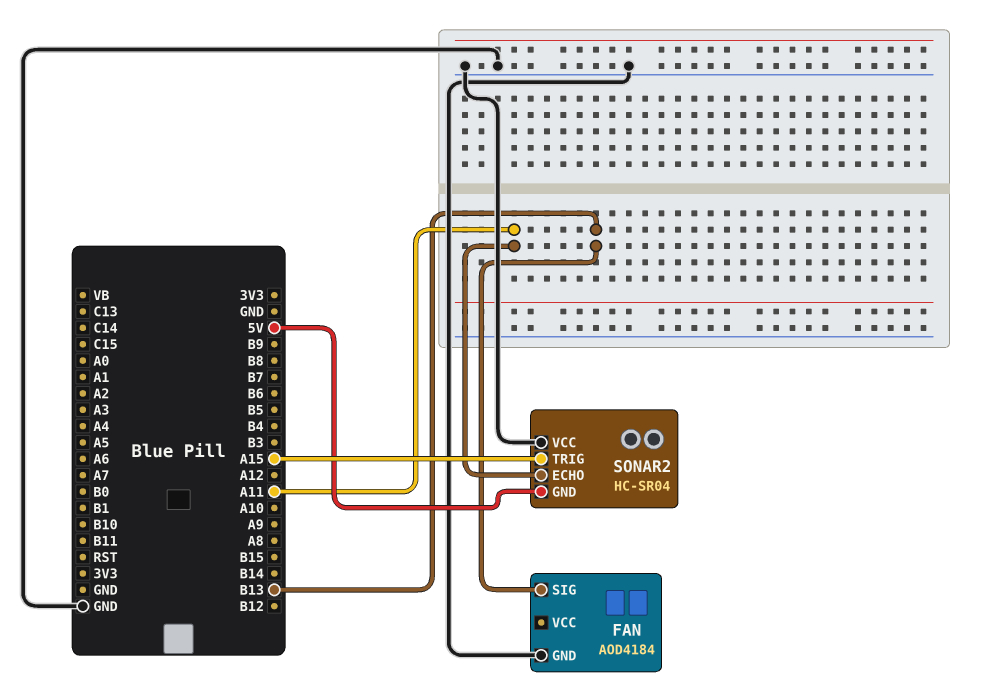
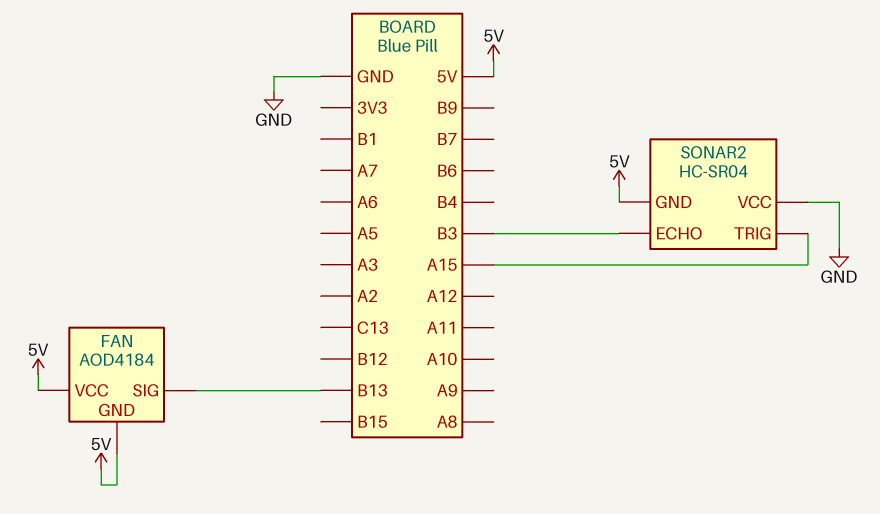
FAN pin GND: GND -> 5V
FAN pin VCC: none -> 5V
SONAR2 pin ECHO: A11 -> B3

